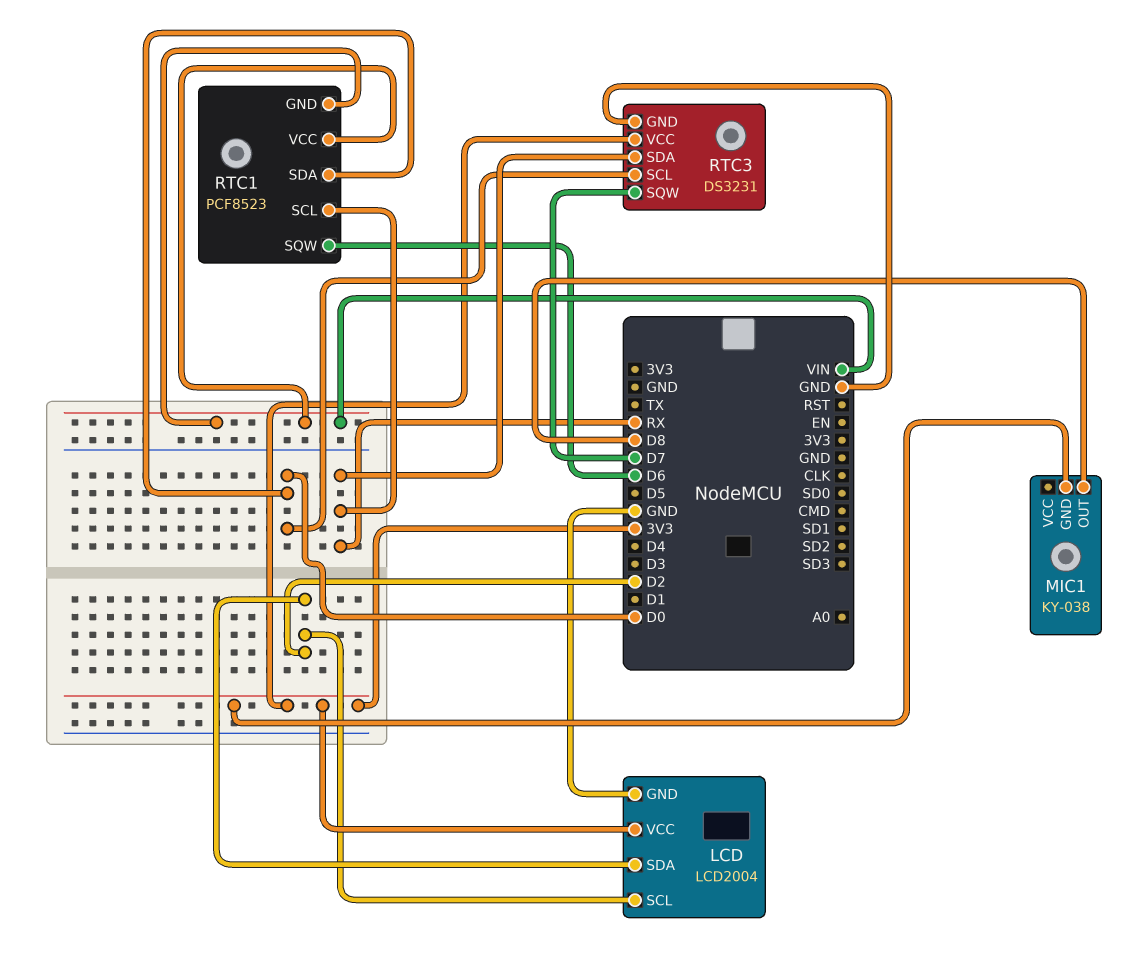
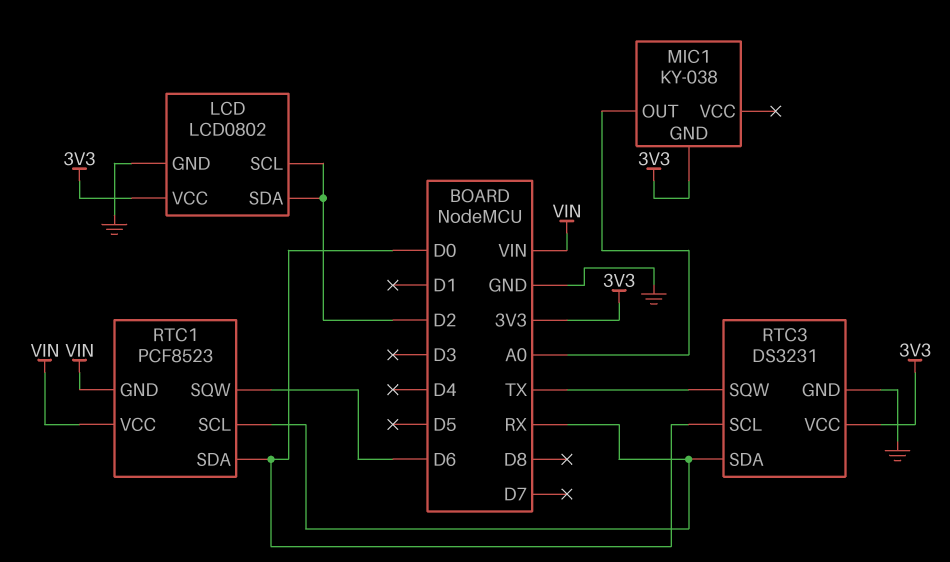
LCD: LCD2004 -> LCD0802
MIC1 pin OUT: D8 -> A0
RTC3 pin SQW: D7 -> TX

